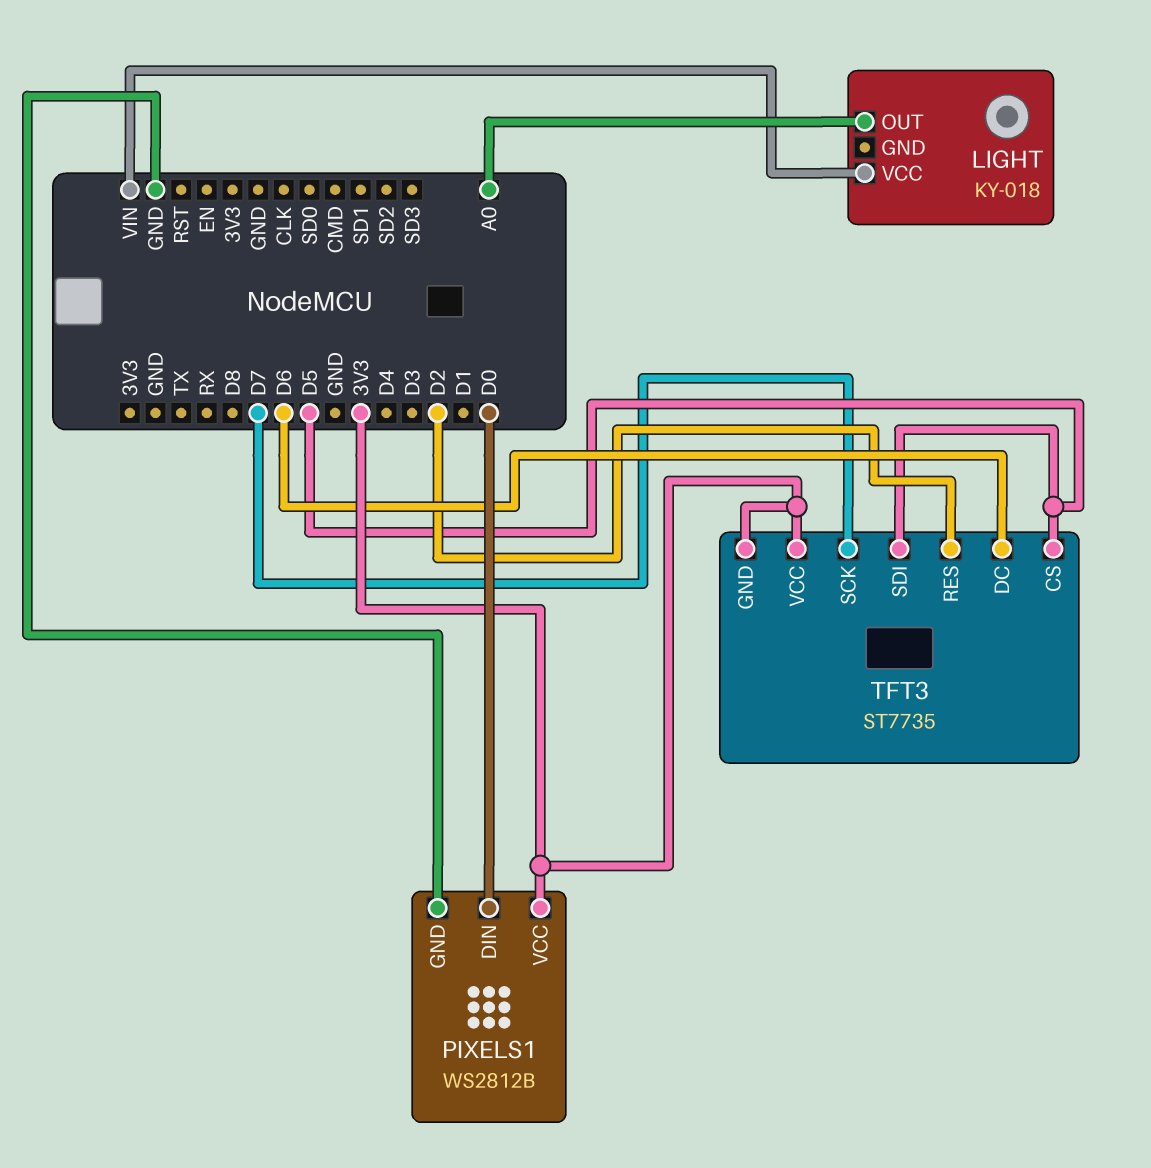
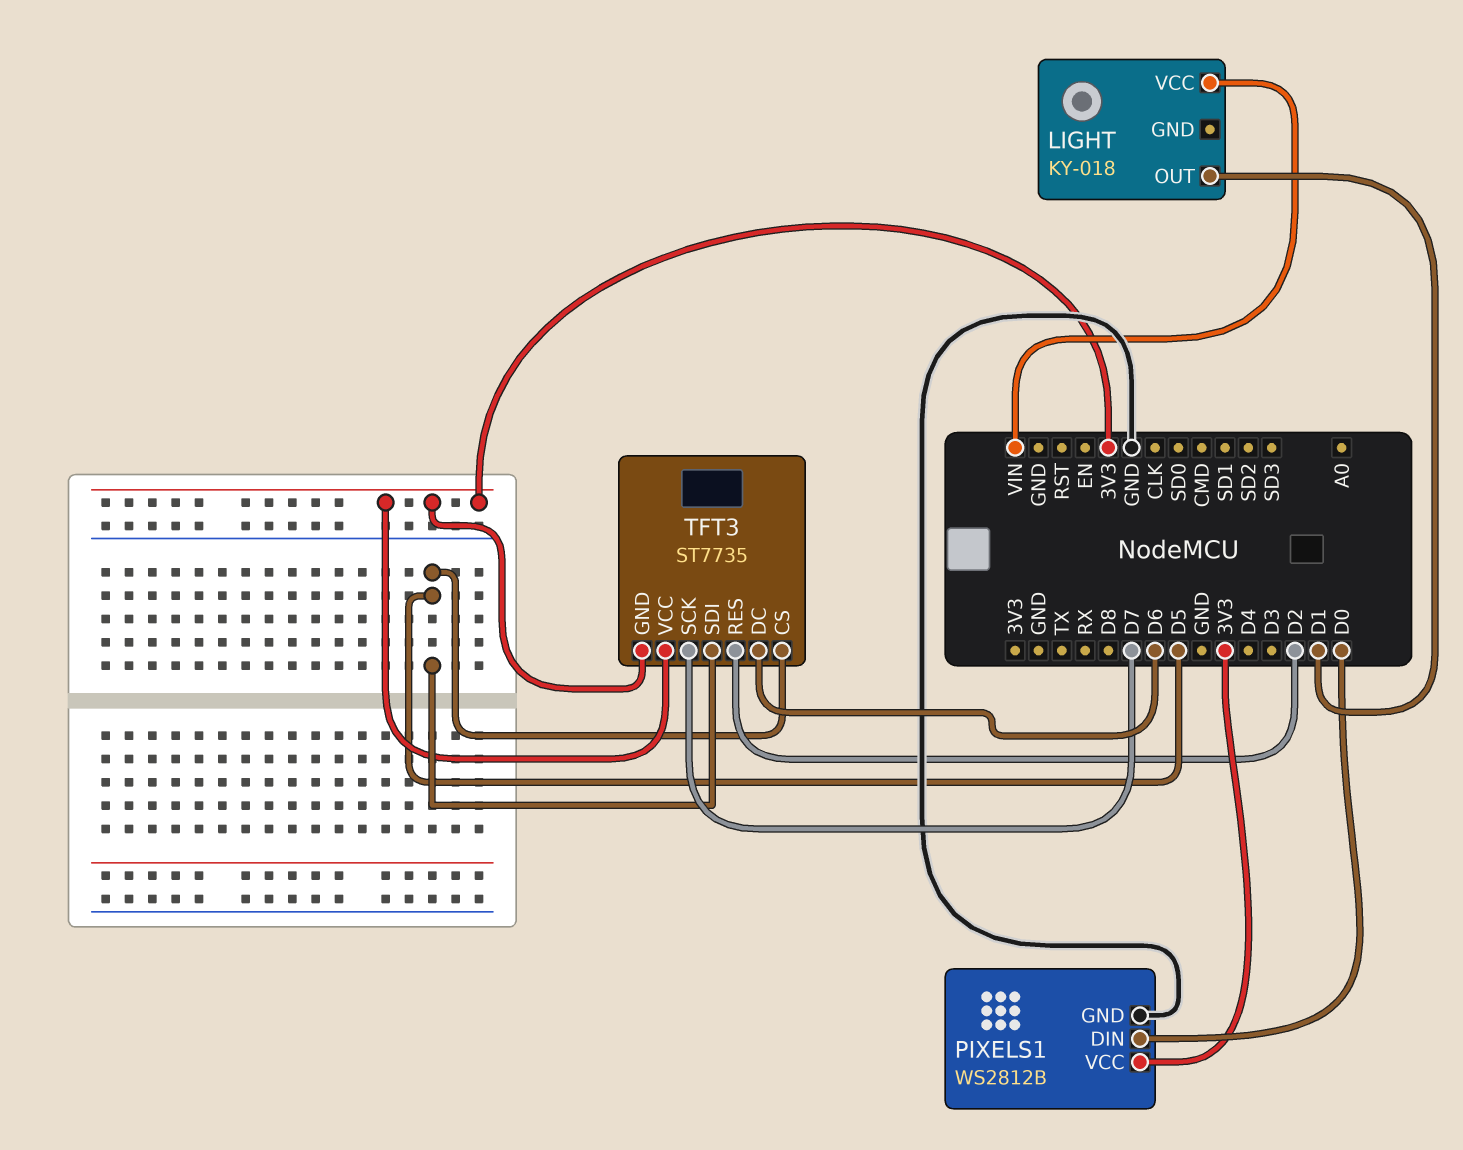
LIGHT pin OUT: A0 -> D1

